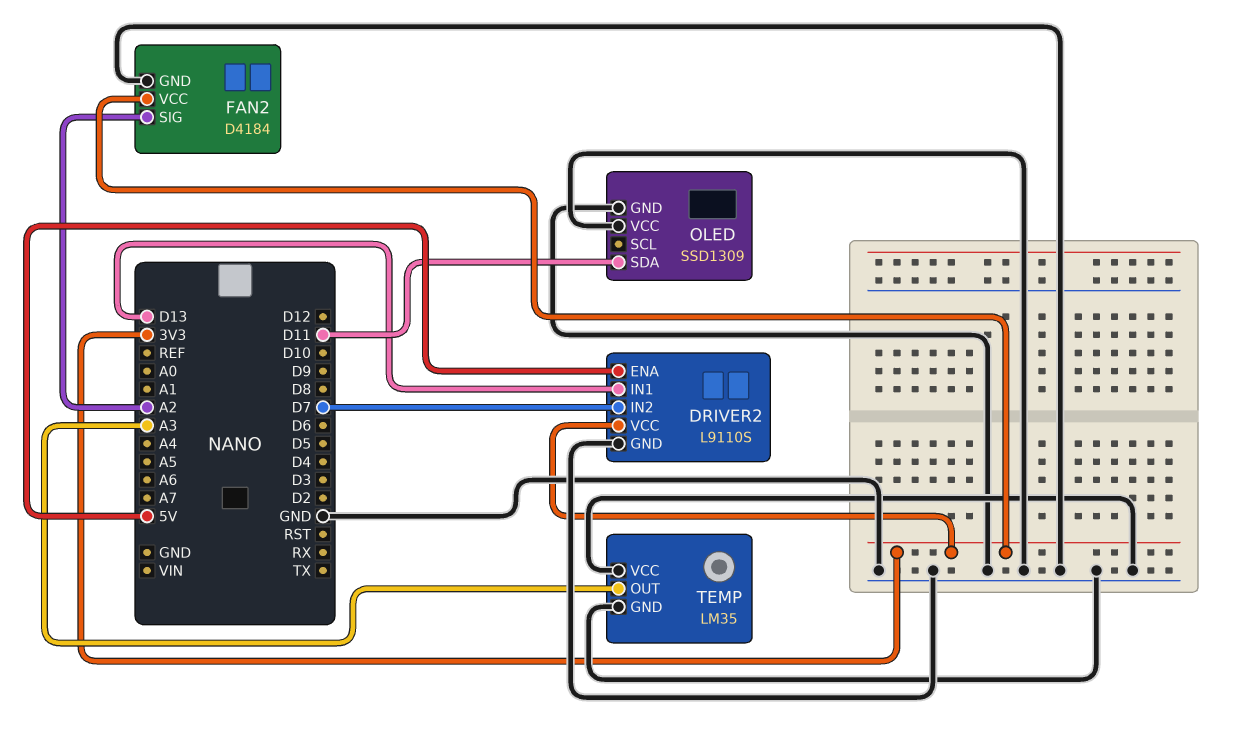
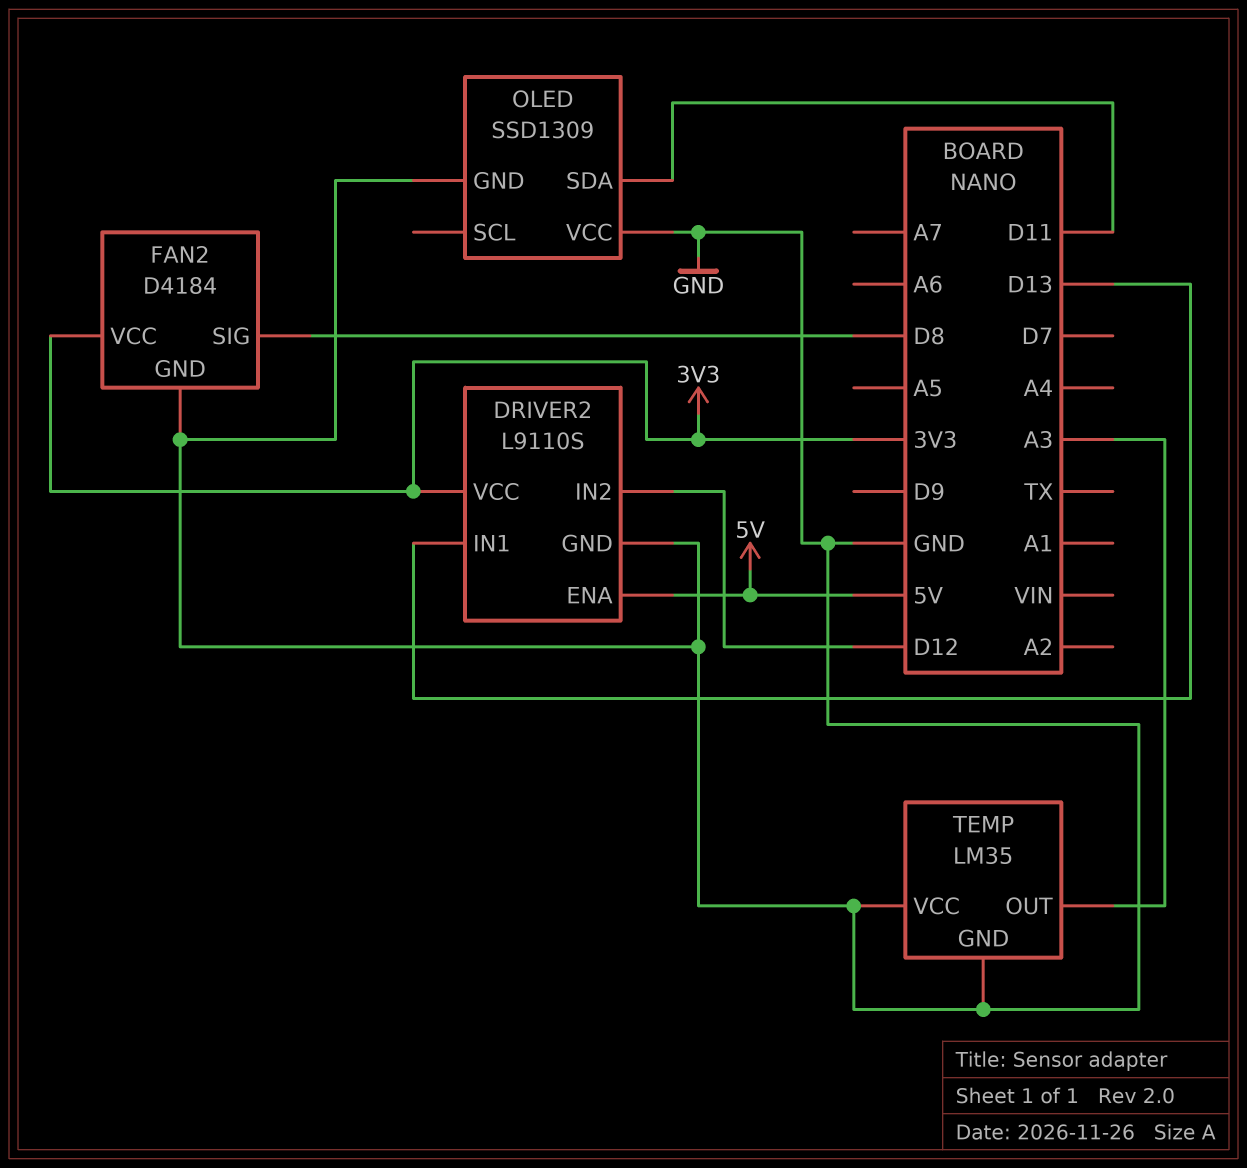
DRIVER2 pin IN2: D7 -> D12
FAN2 pin SIG: A2 -> D8

